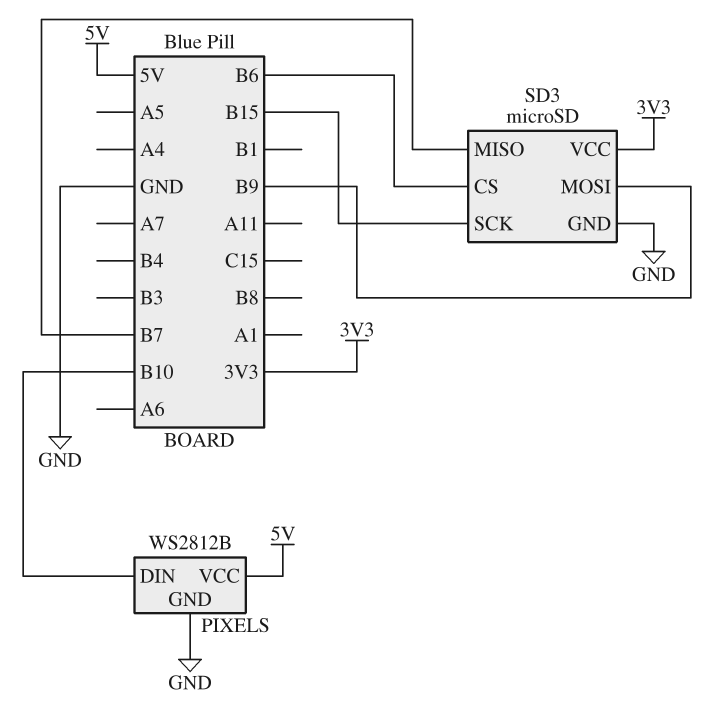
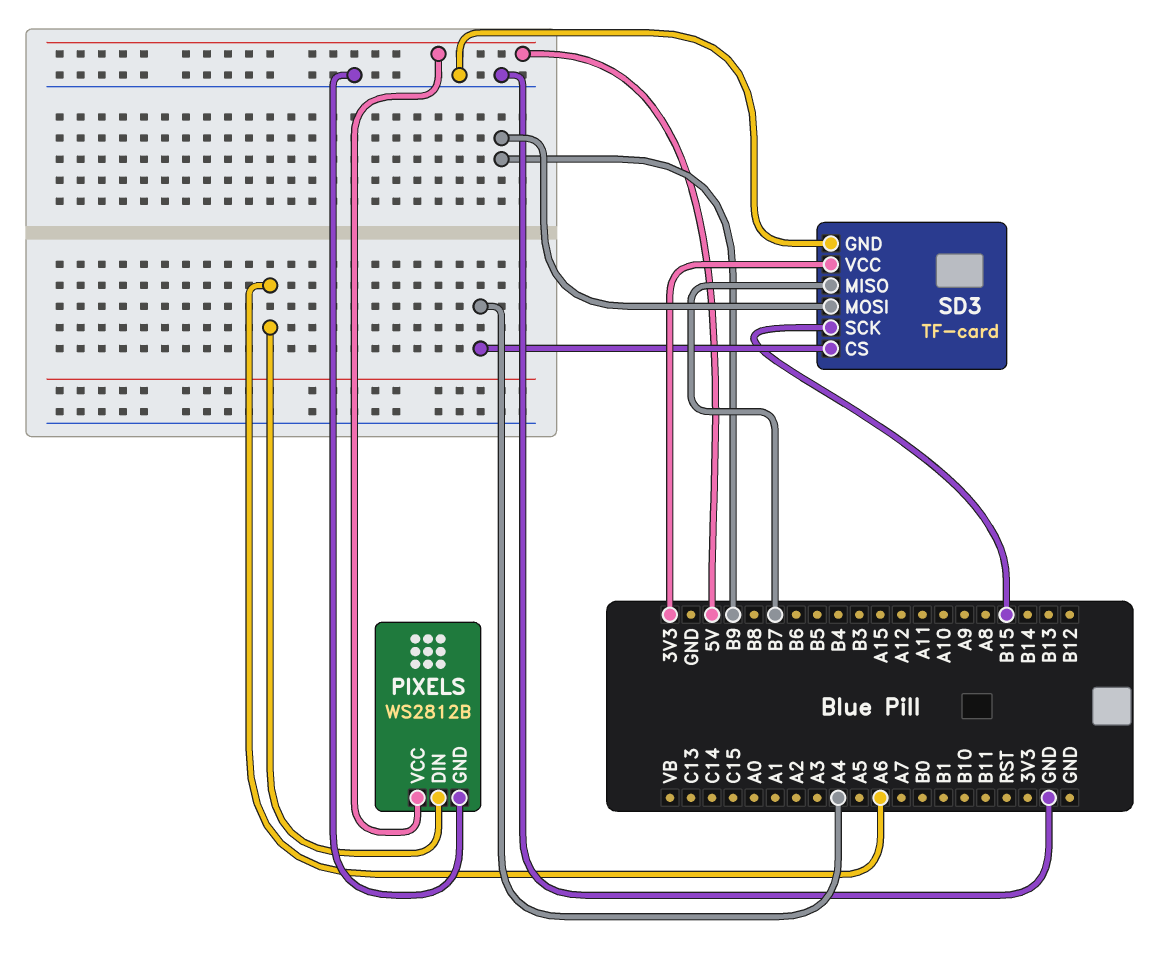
PIXELS pin DIN: B10 -> A6
SD3: microSD -> TF-card
SD3 pin CS: B6 -> A4

